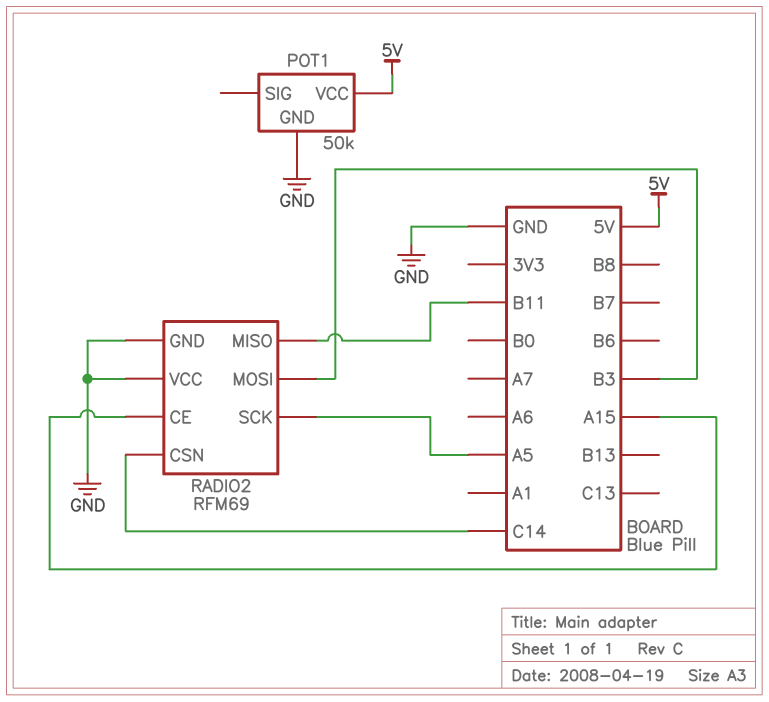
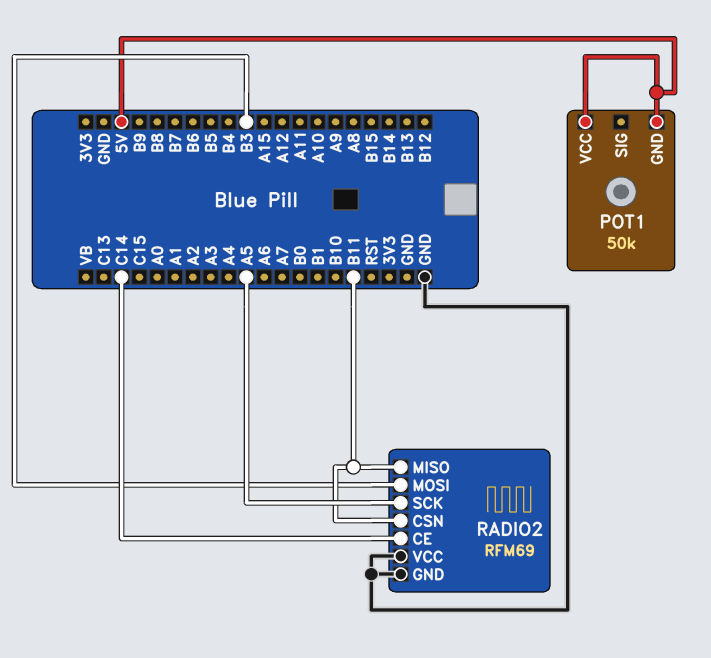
POT1 pin GND: GND -> 5V
RADIO2 pin CE: A15 -> C14
RADIO2 pin CSN: C14 -> B11

